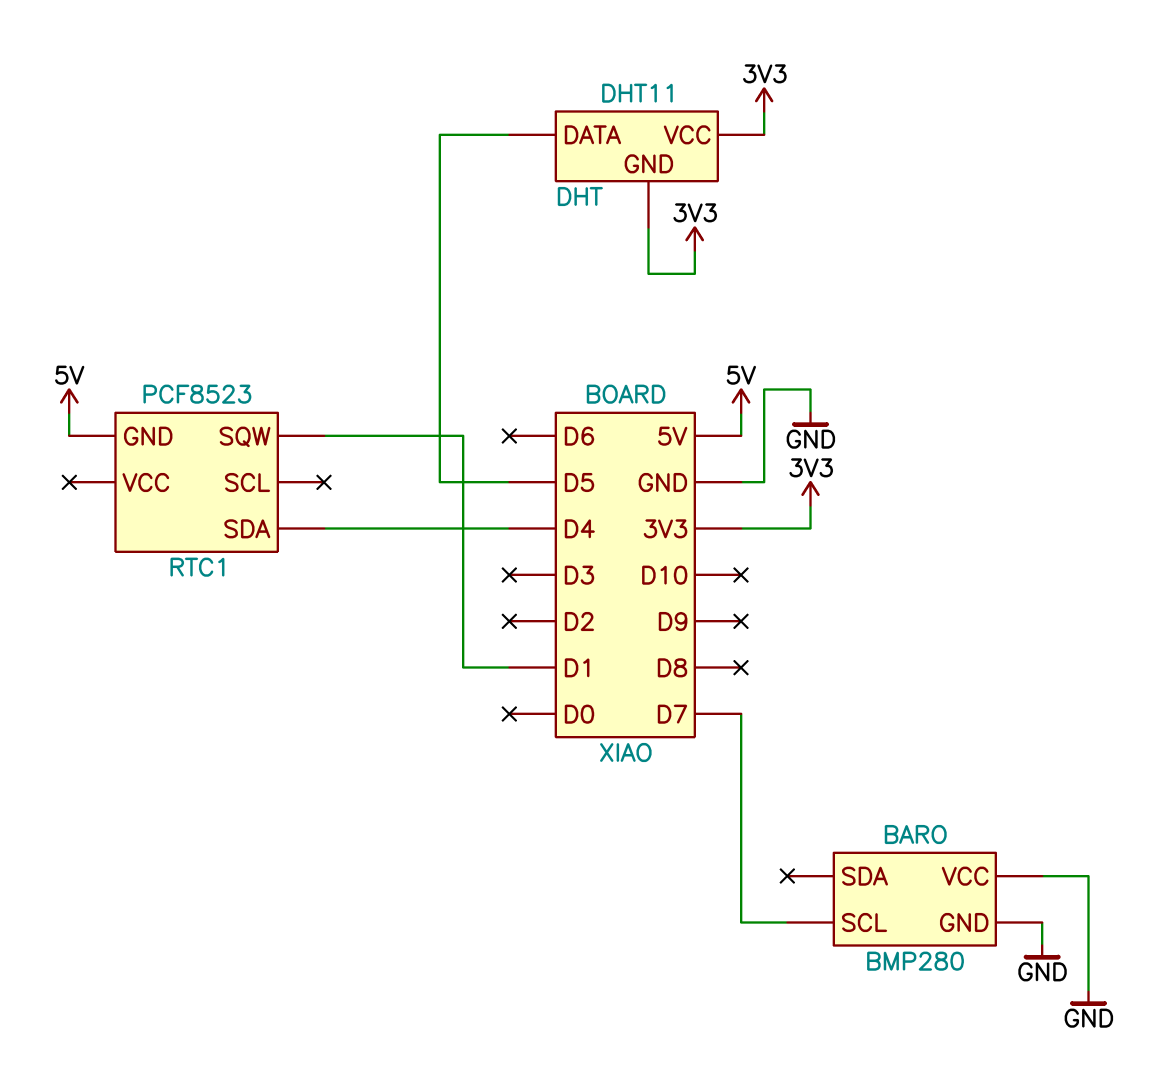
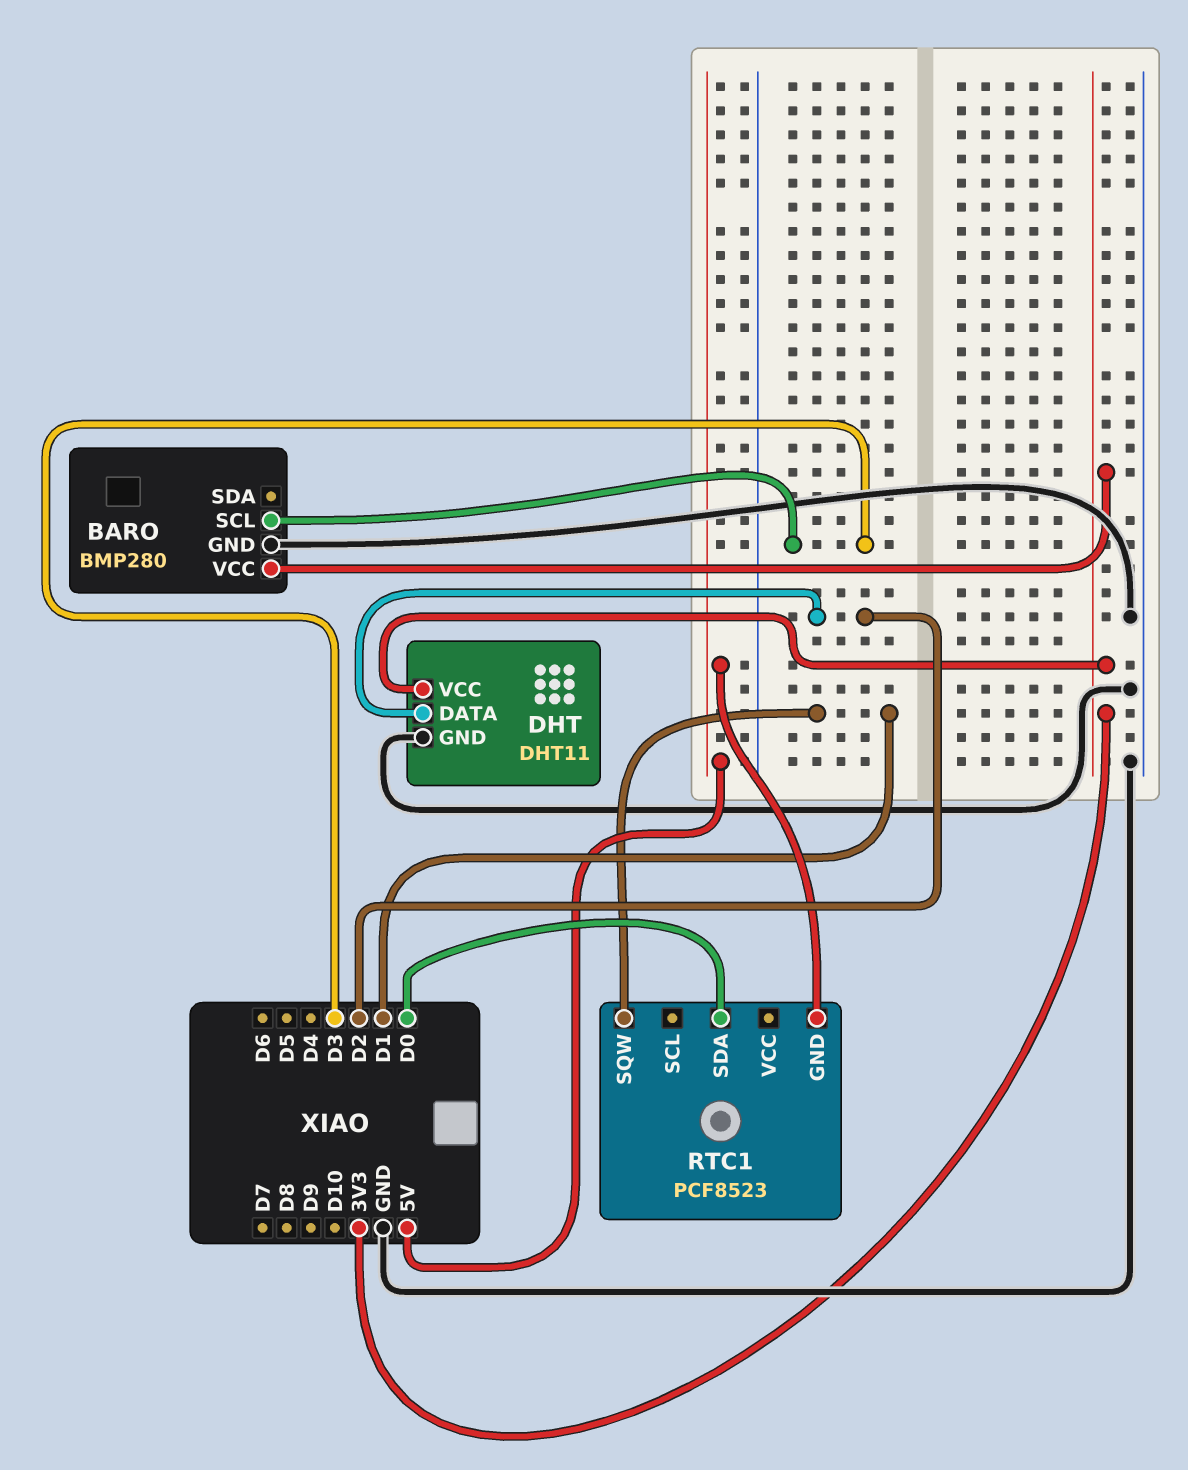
BARO pin SCL: D7 -> D3
BARO pin VCC: GND -> 3V3
DHT pin DATA: D5 -> D2
DHT pin GND: 3V3 -> GND
RTC1 pin SDA: D4 -> D0

